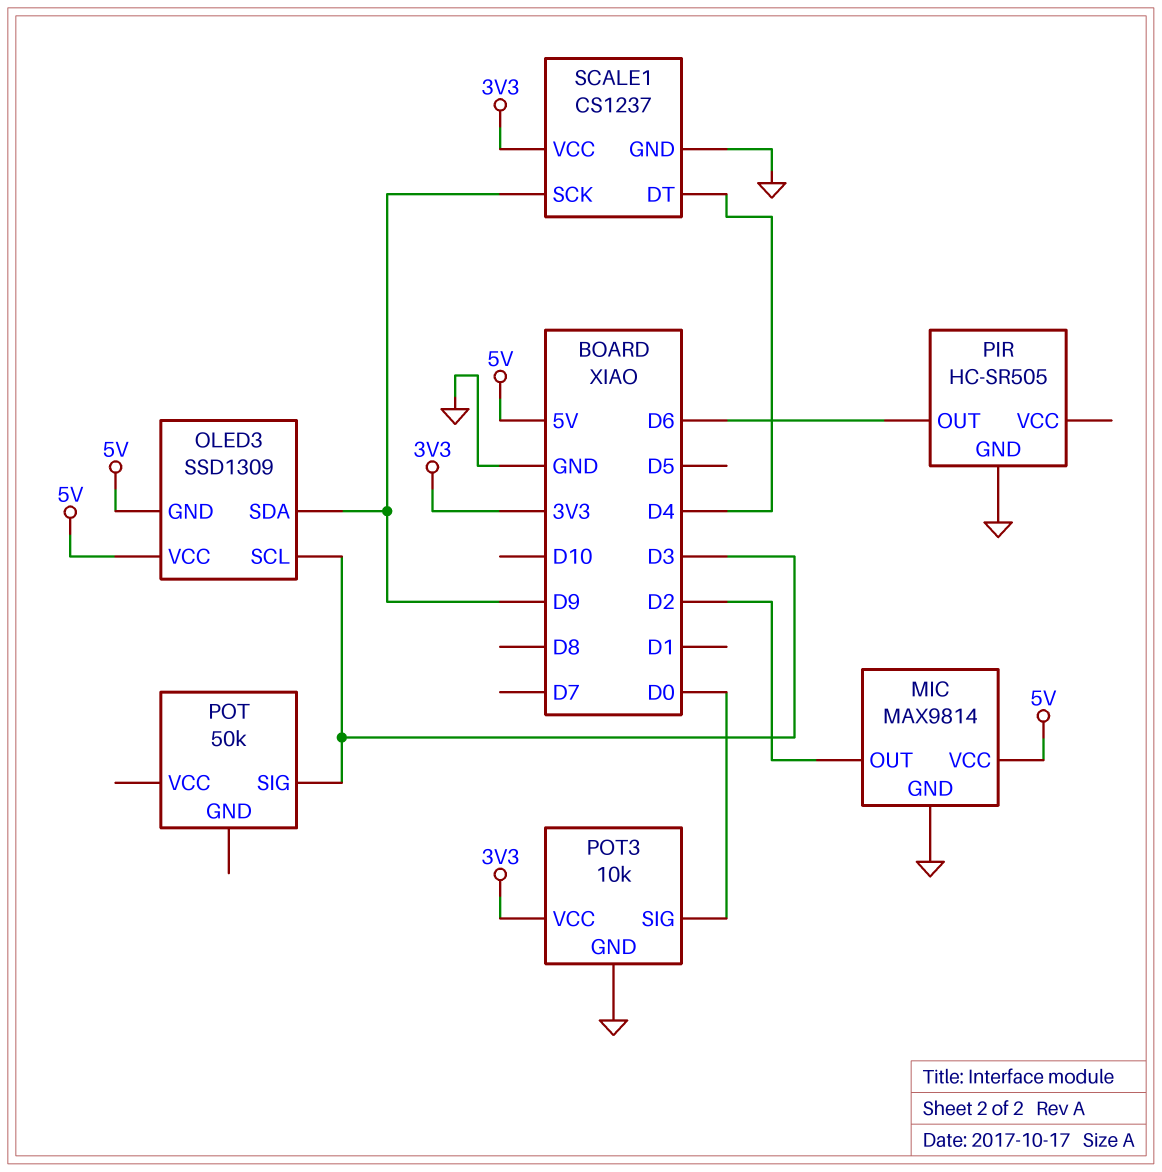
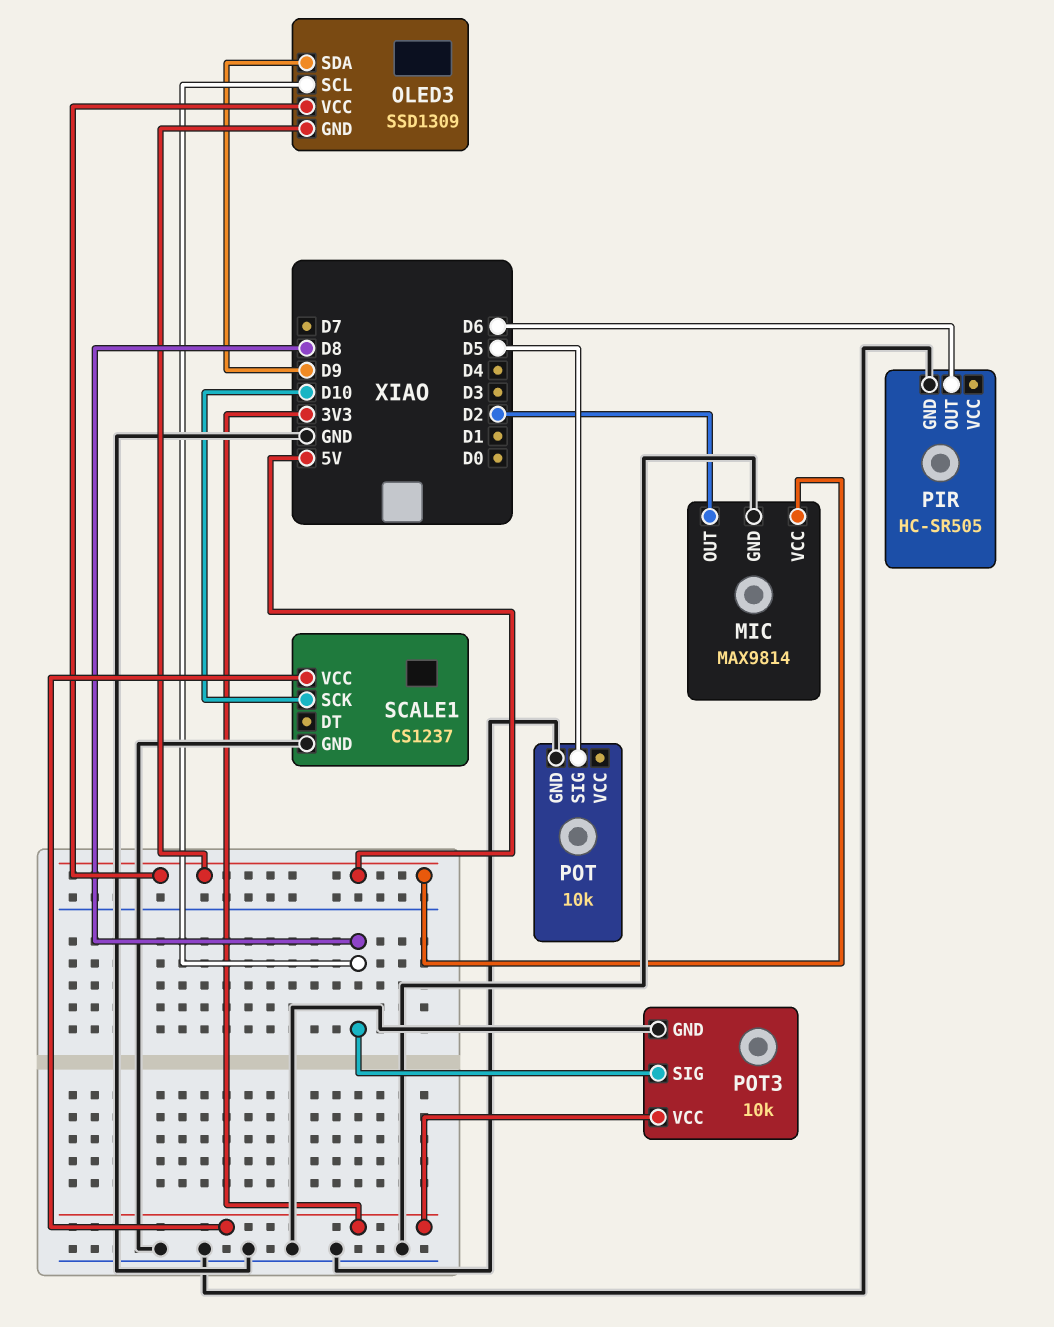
OLED3 pin SCL: D3 -> D8
POT: 50k -> 10k
POT pin GND: none -> GND
POT pin SIG: D3 -> D5
POT3 pin SIG: D0 -> D8
SCALE1 pin DT: D4 -> none
SCALE1 pin SCK: D9 -> D10

